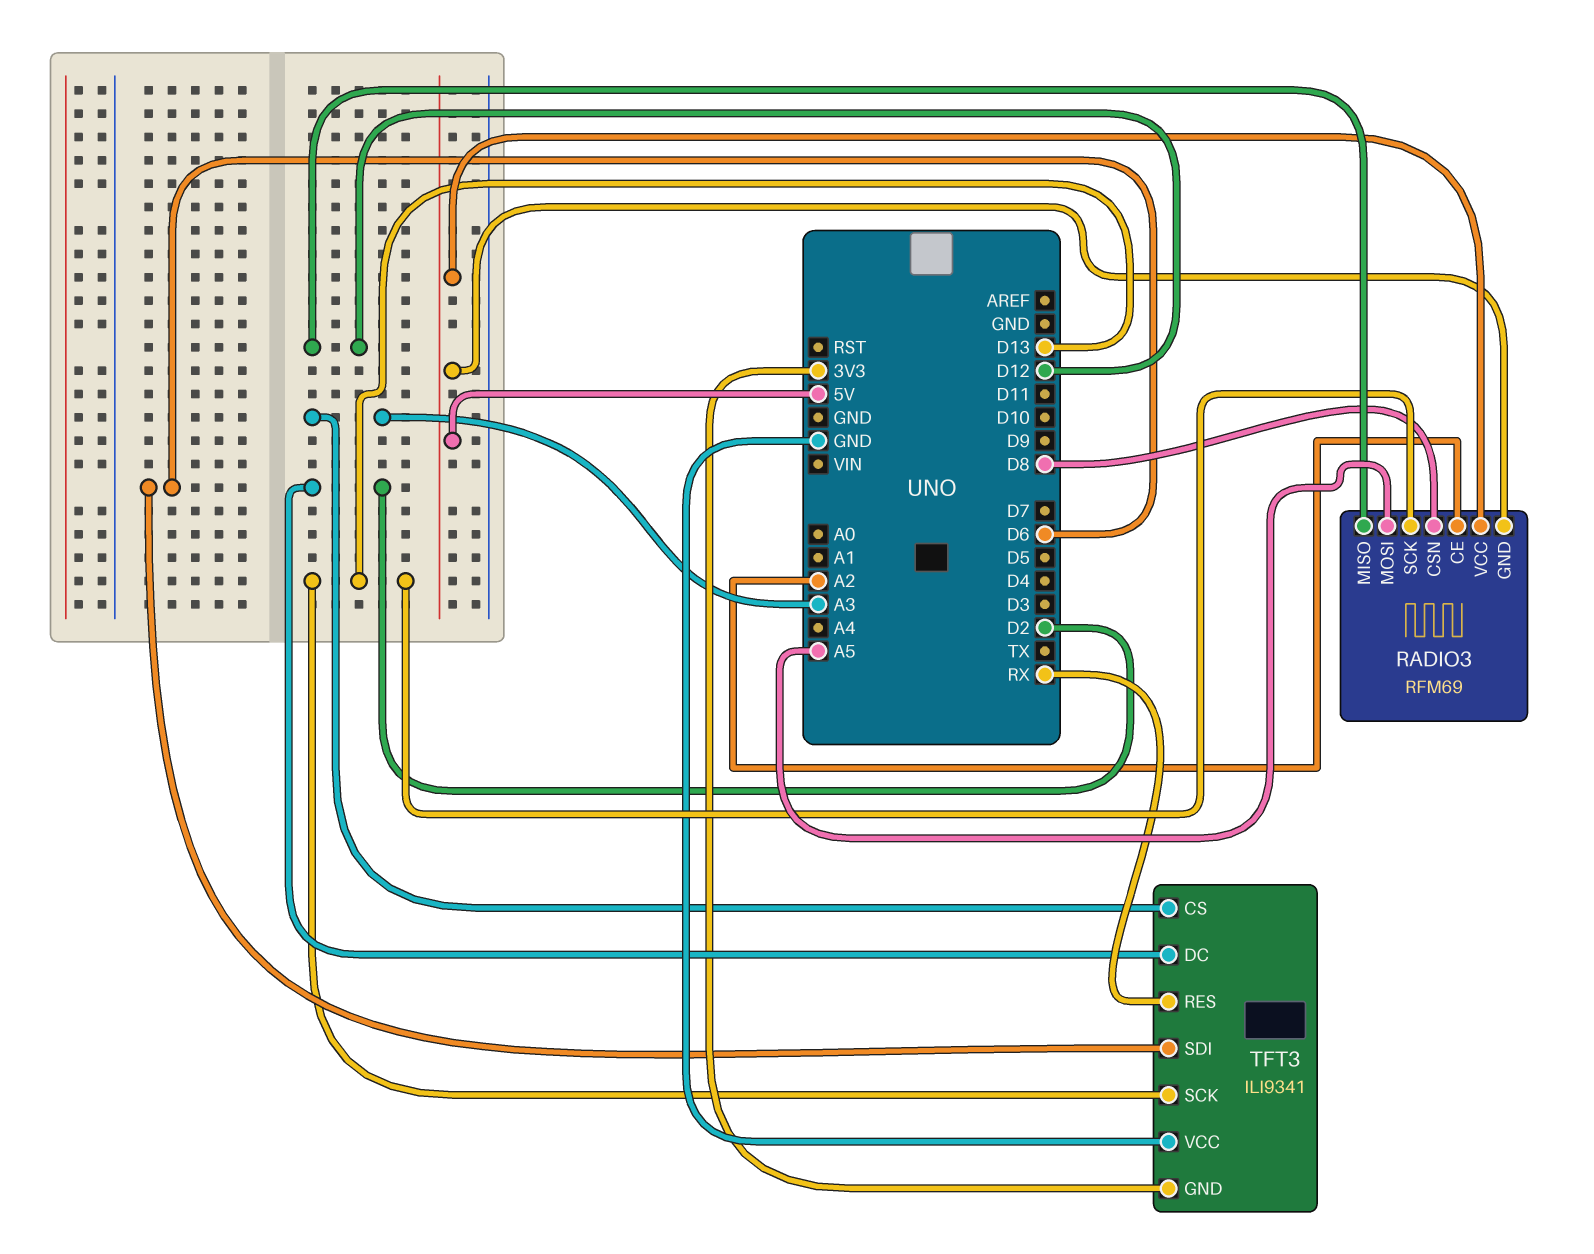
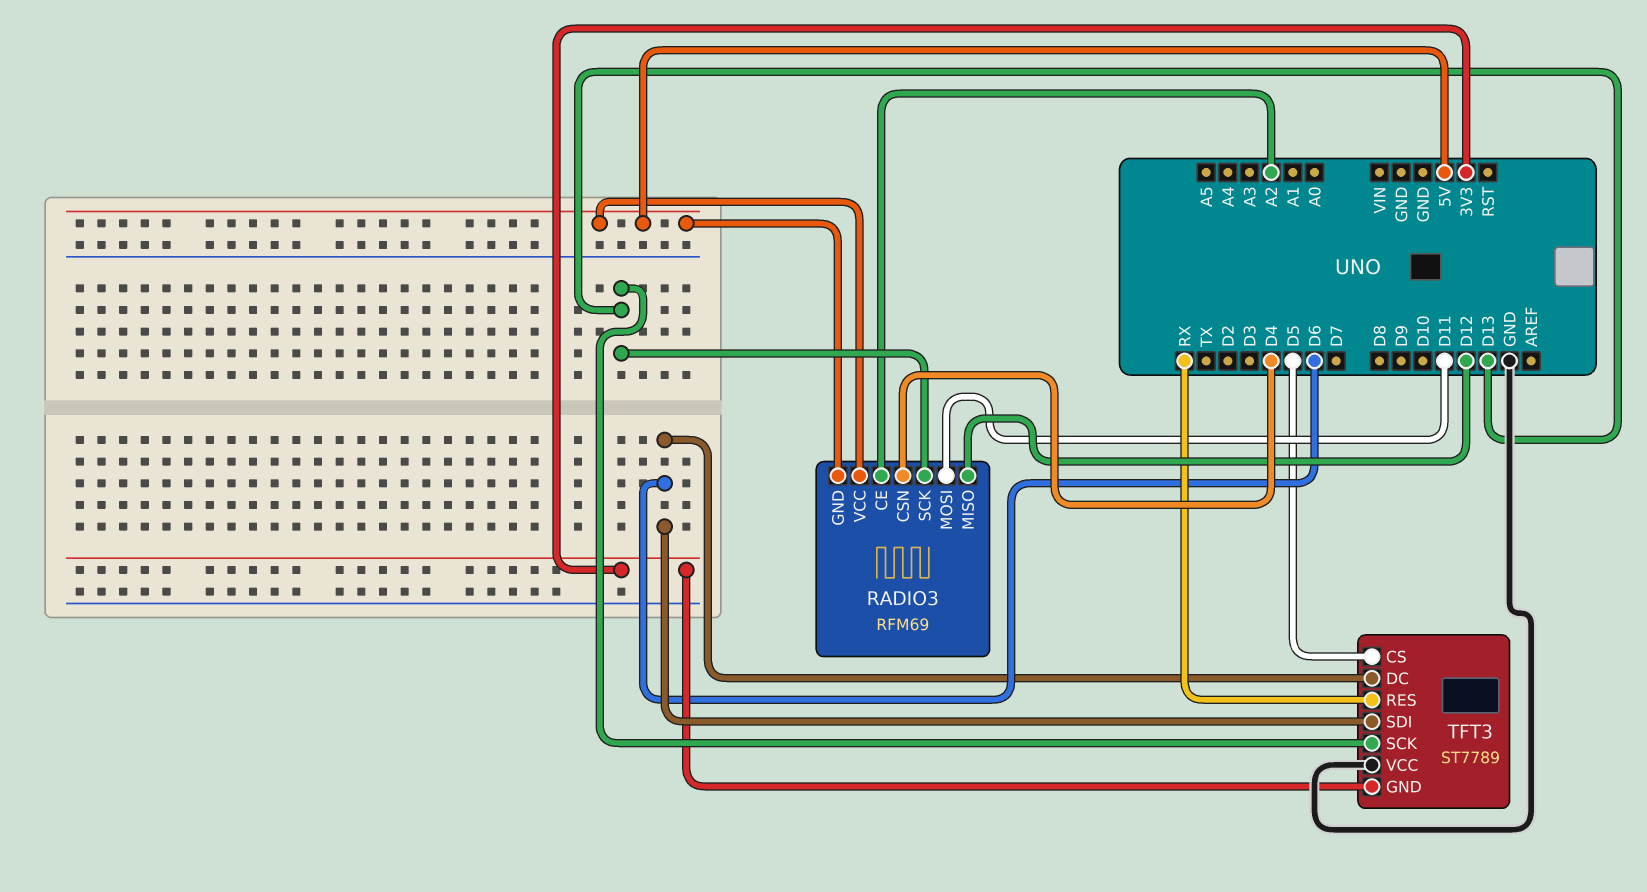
RADIO3 pin CSN: D8 -> D4
RADIO3 pin MOSI: A5 -> D11
TFT3: ILI9341 -> ST7789
TFT3 pin CS: A3 -> D5
TFT3 pin DC: D2 -> D6

